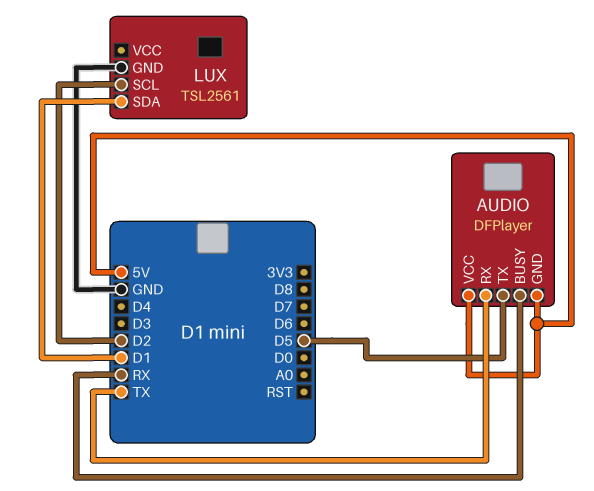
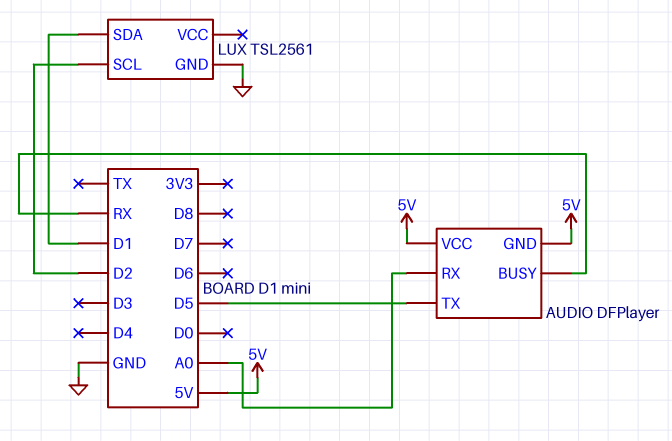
AUDIO pin RX: TX -> A0

